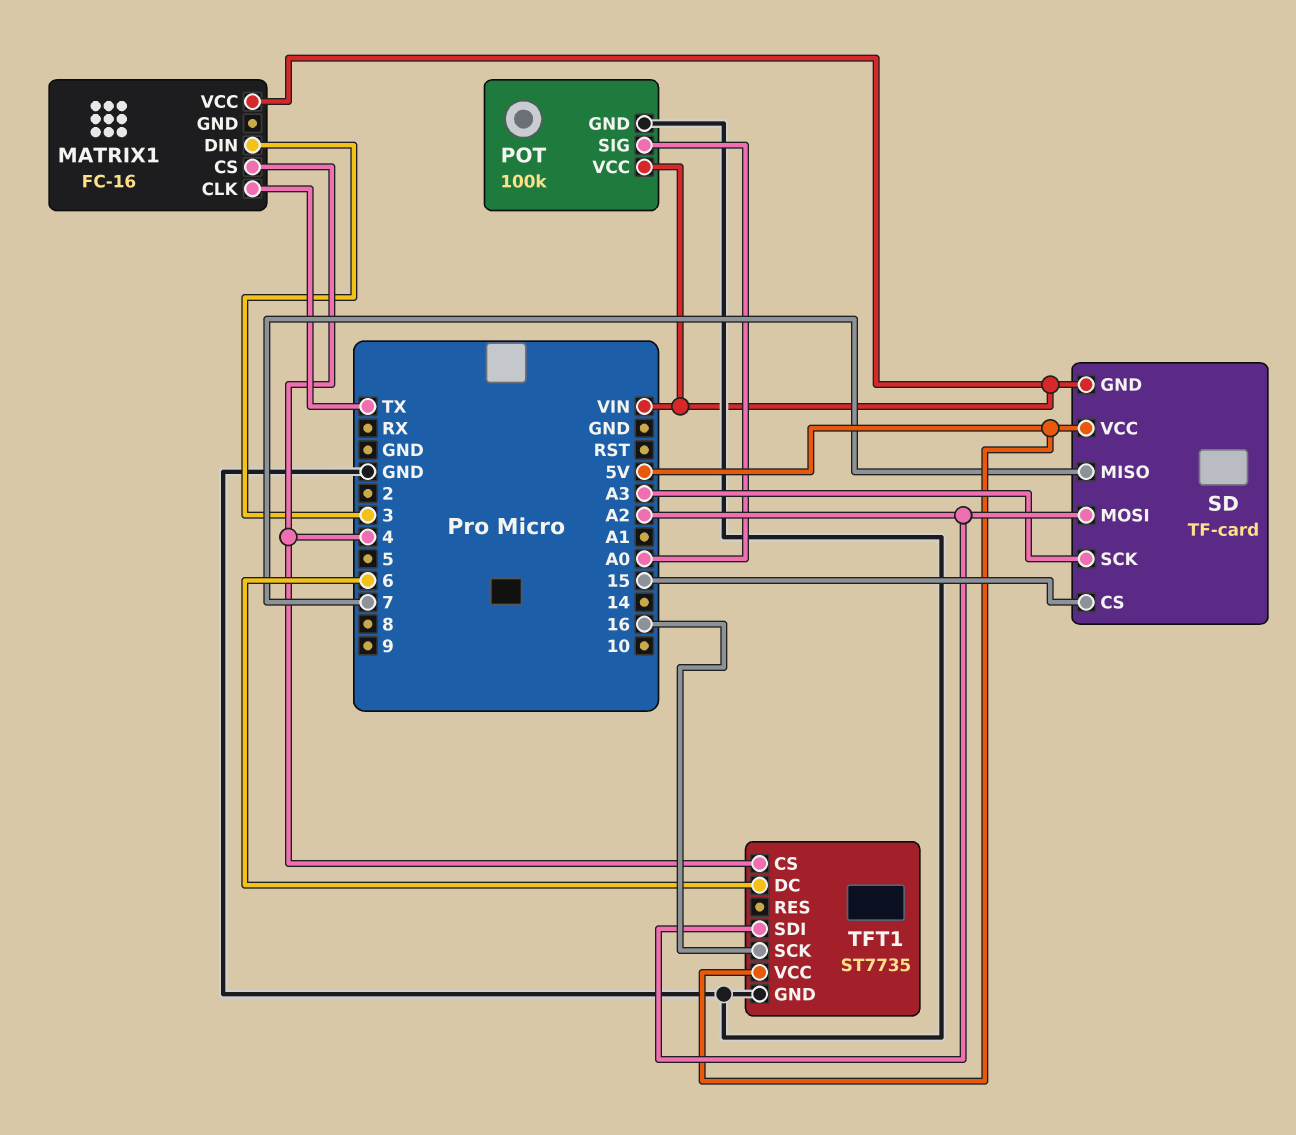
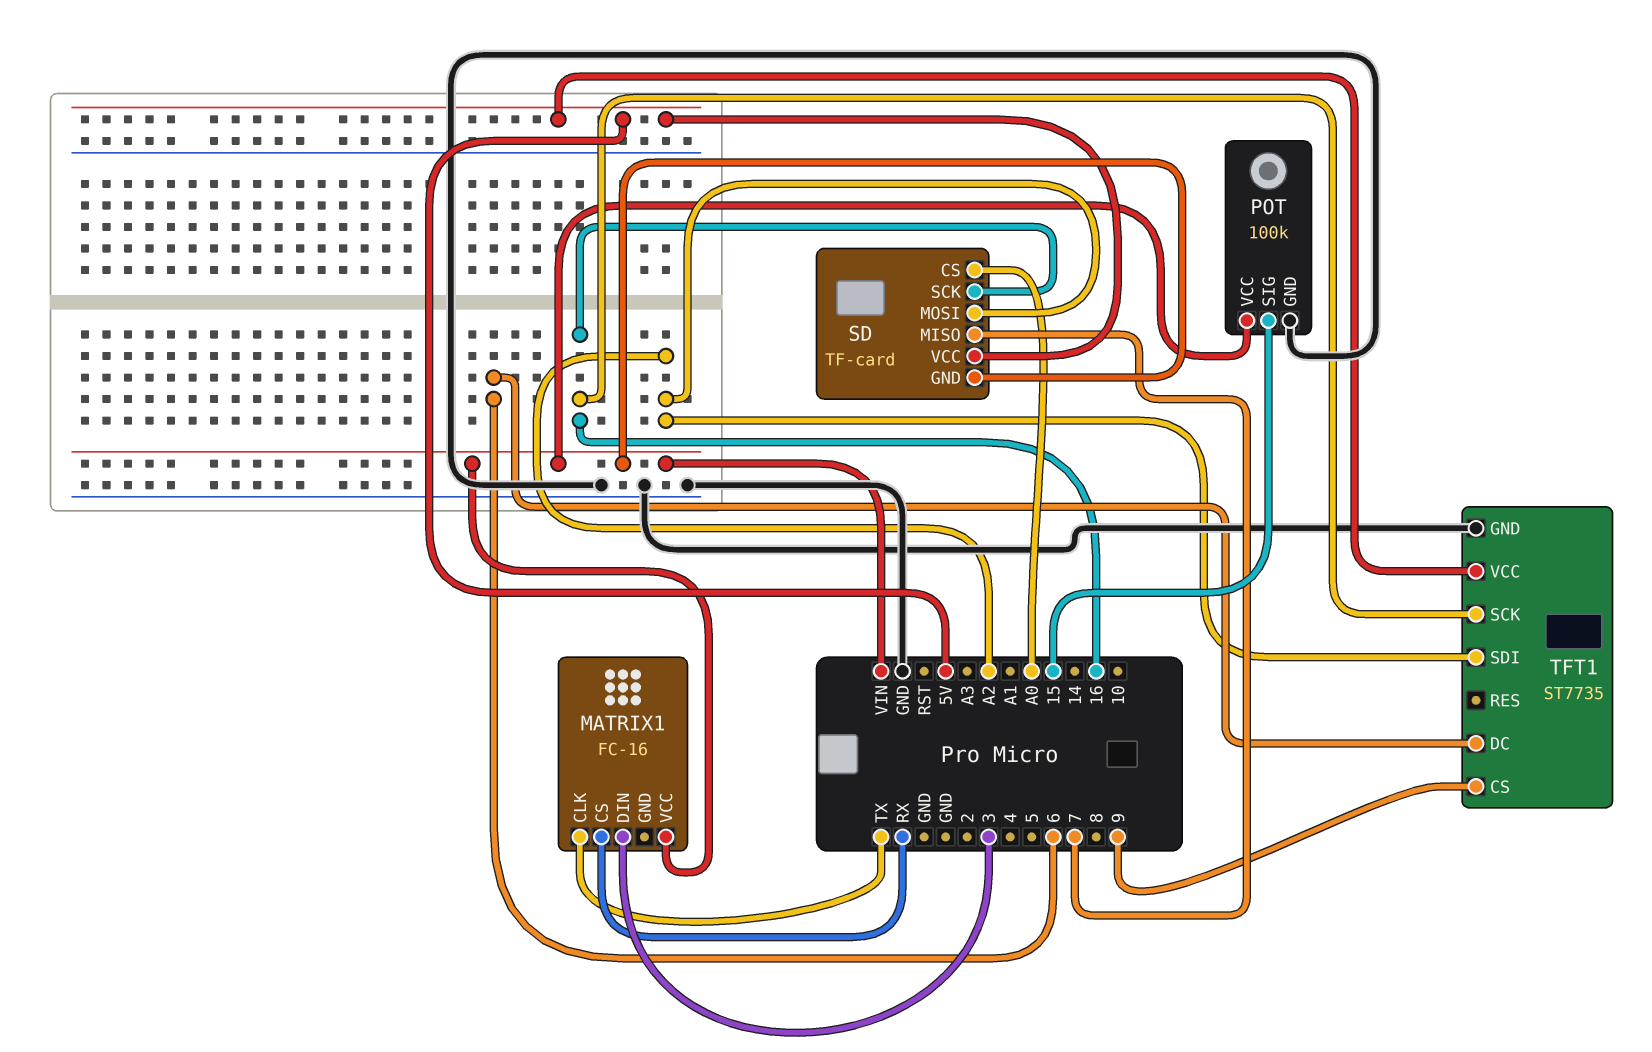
MATRIX1 pin CS: 4 -> RX
POT pin SIG: A0 -> 15
SD pin CS: 15 -> A0
SD pin SCK: A3 -> 16
TFT1 pin CS: 4 -> 9

